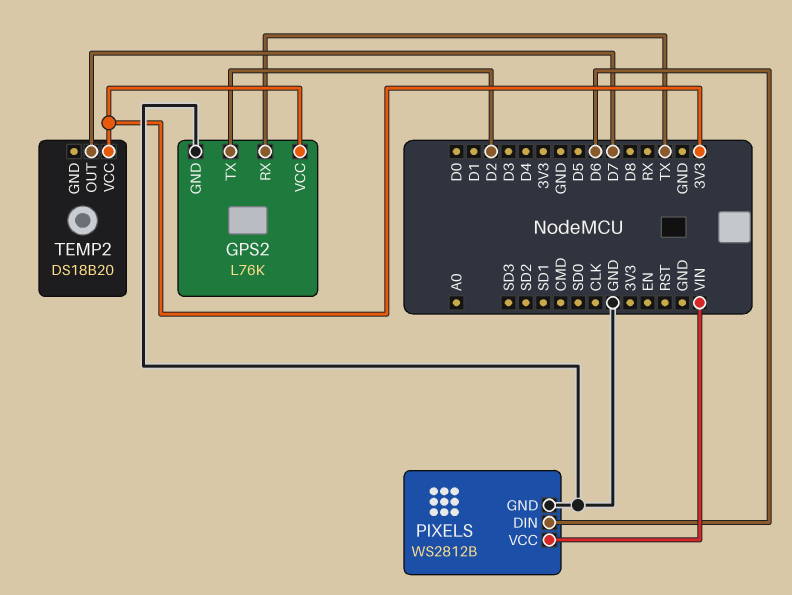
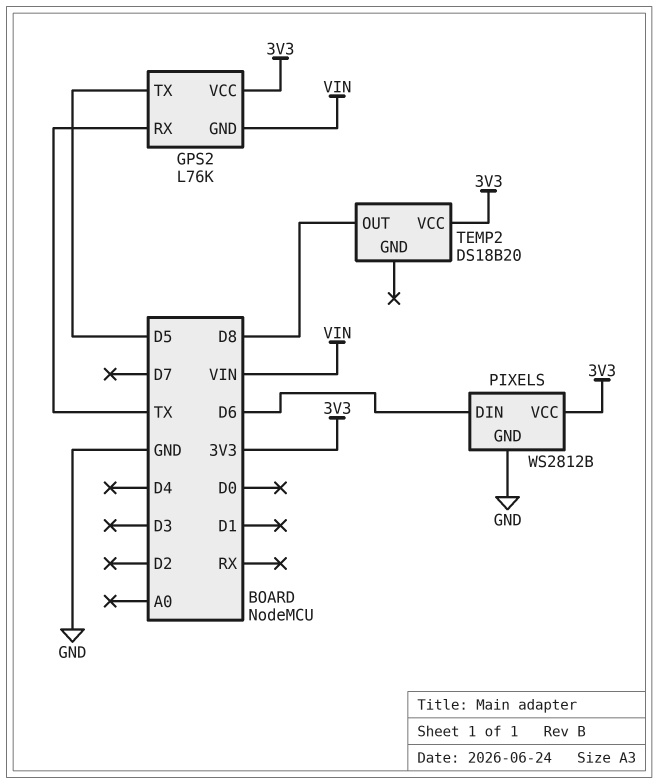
GPS2 pin GND: GND -> VIN
GPS2 pin TX: D2 -> D5
PIXELS pin VCC: VIN -> 3V3
TEMP2 pin OUT: D7 -> D8

